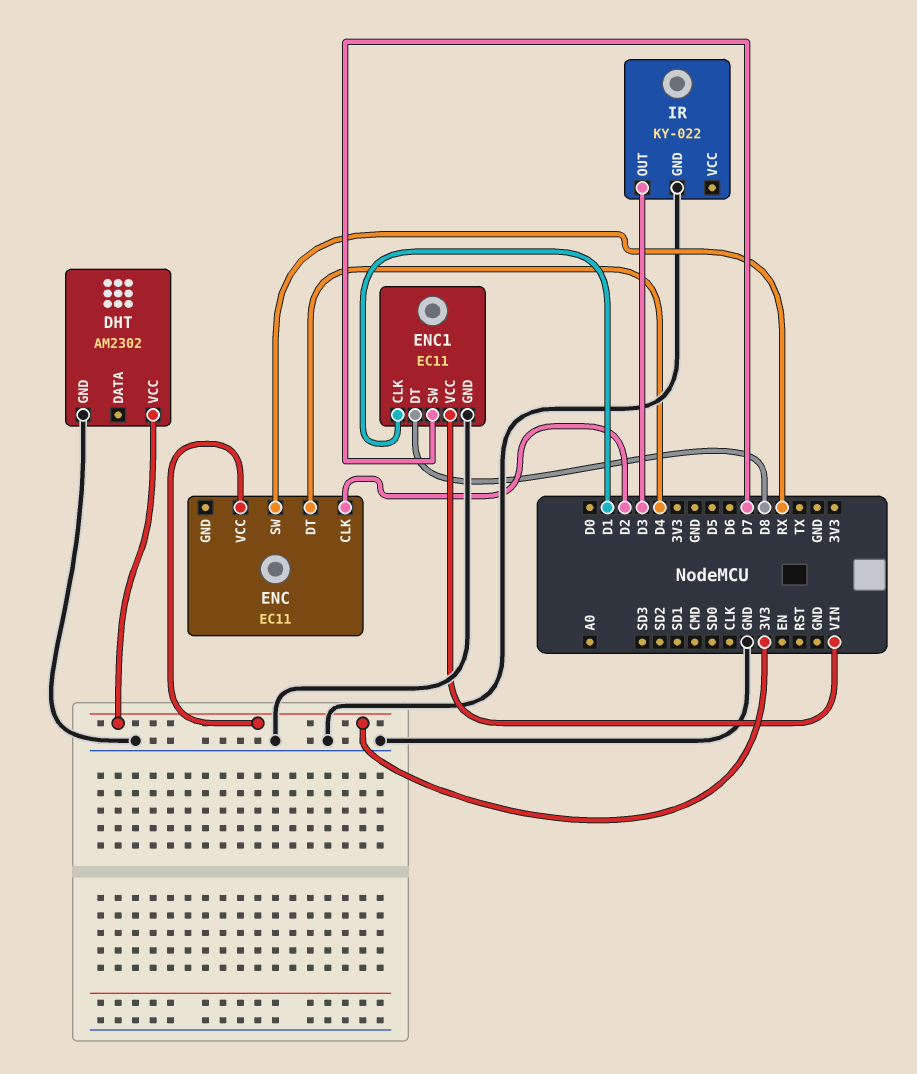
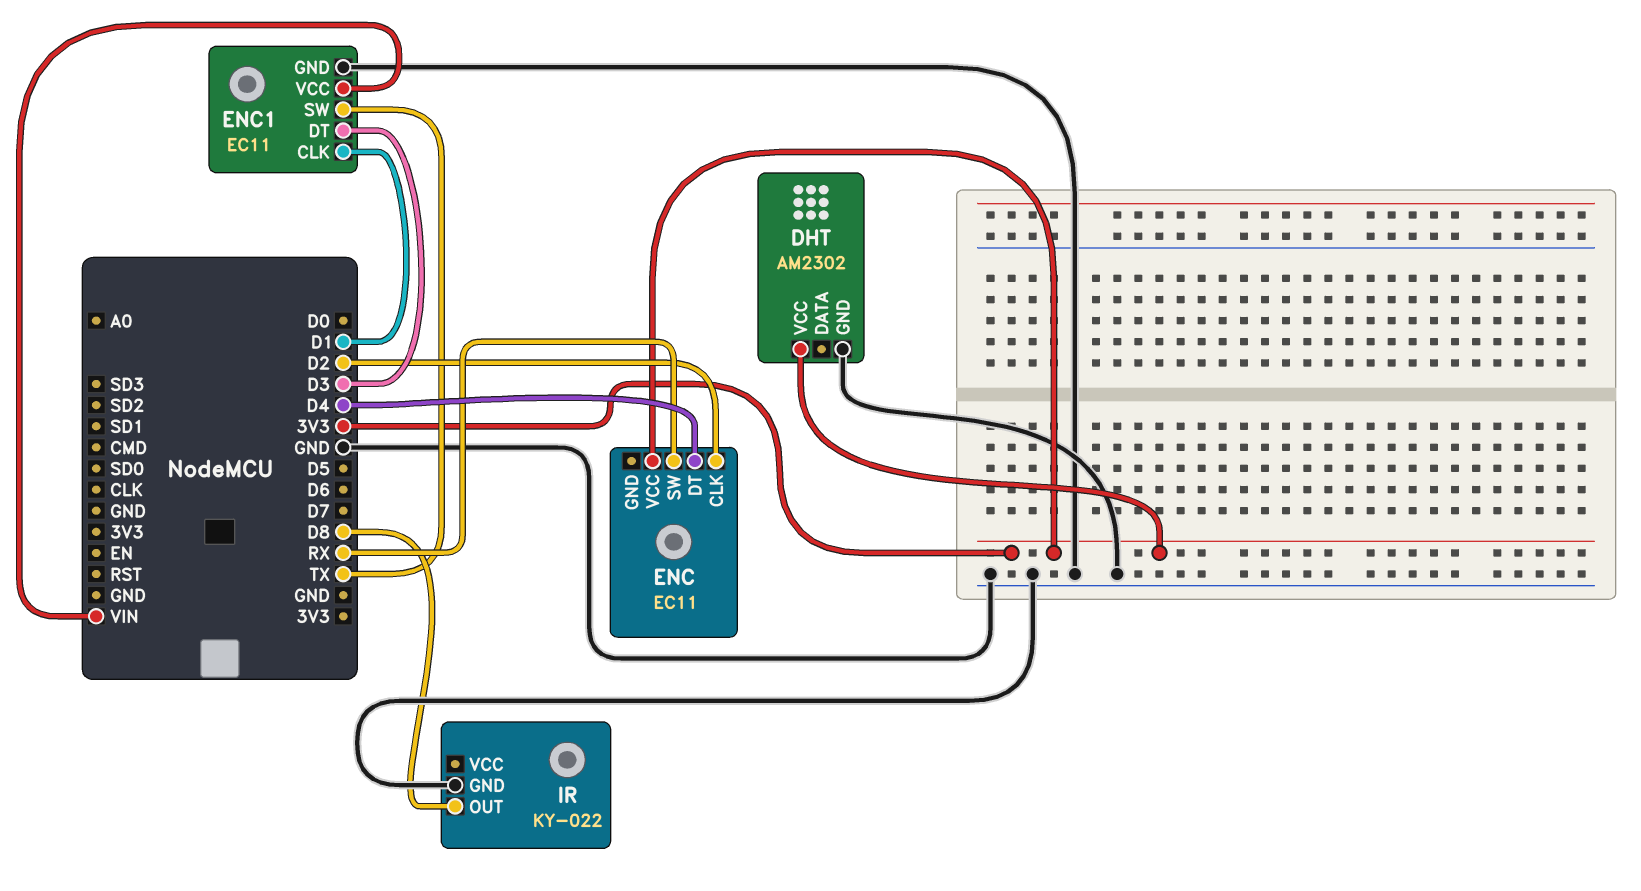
ENC1 pin DT: D8 -> D3
ENC1 pin SW: D7 -> TX
IR pin OUT: D3 -> D8

